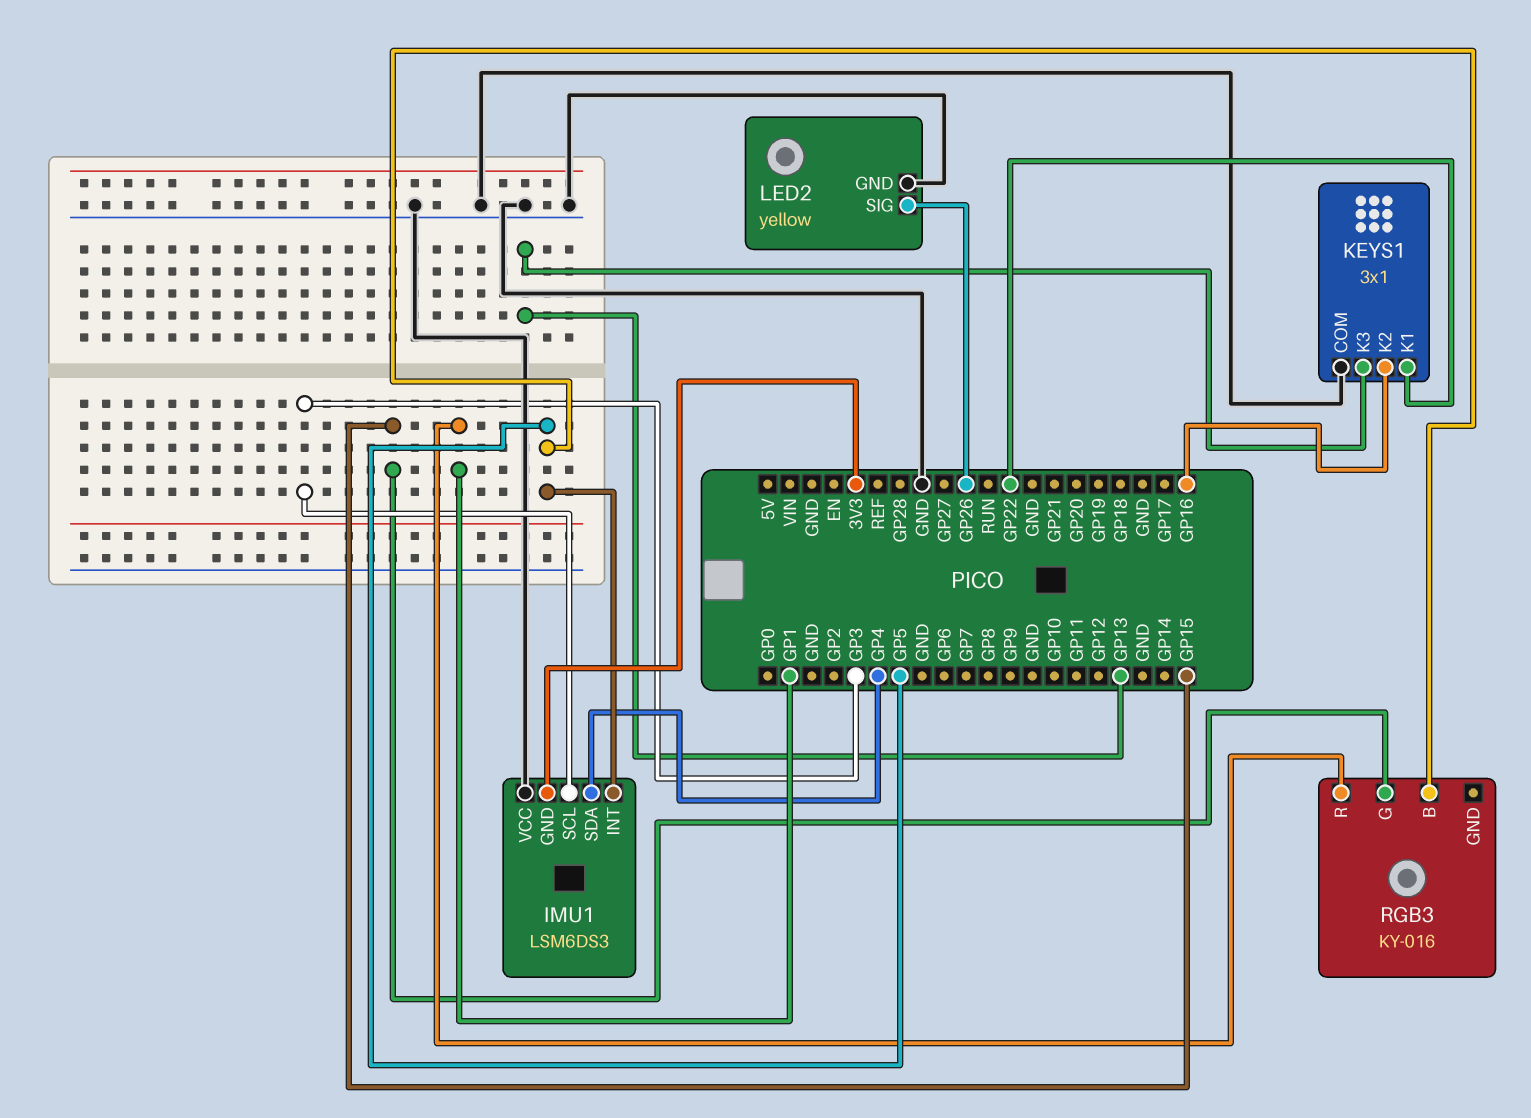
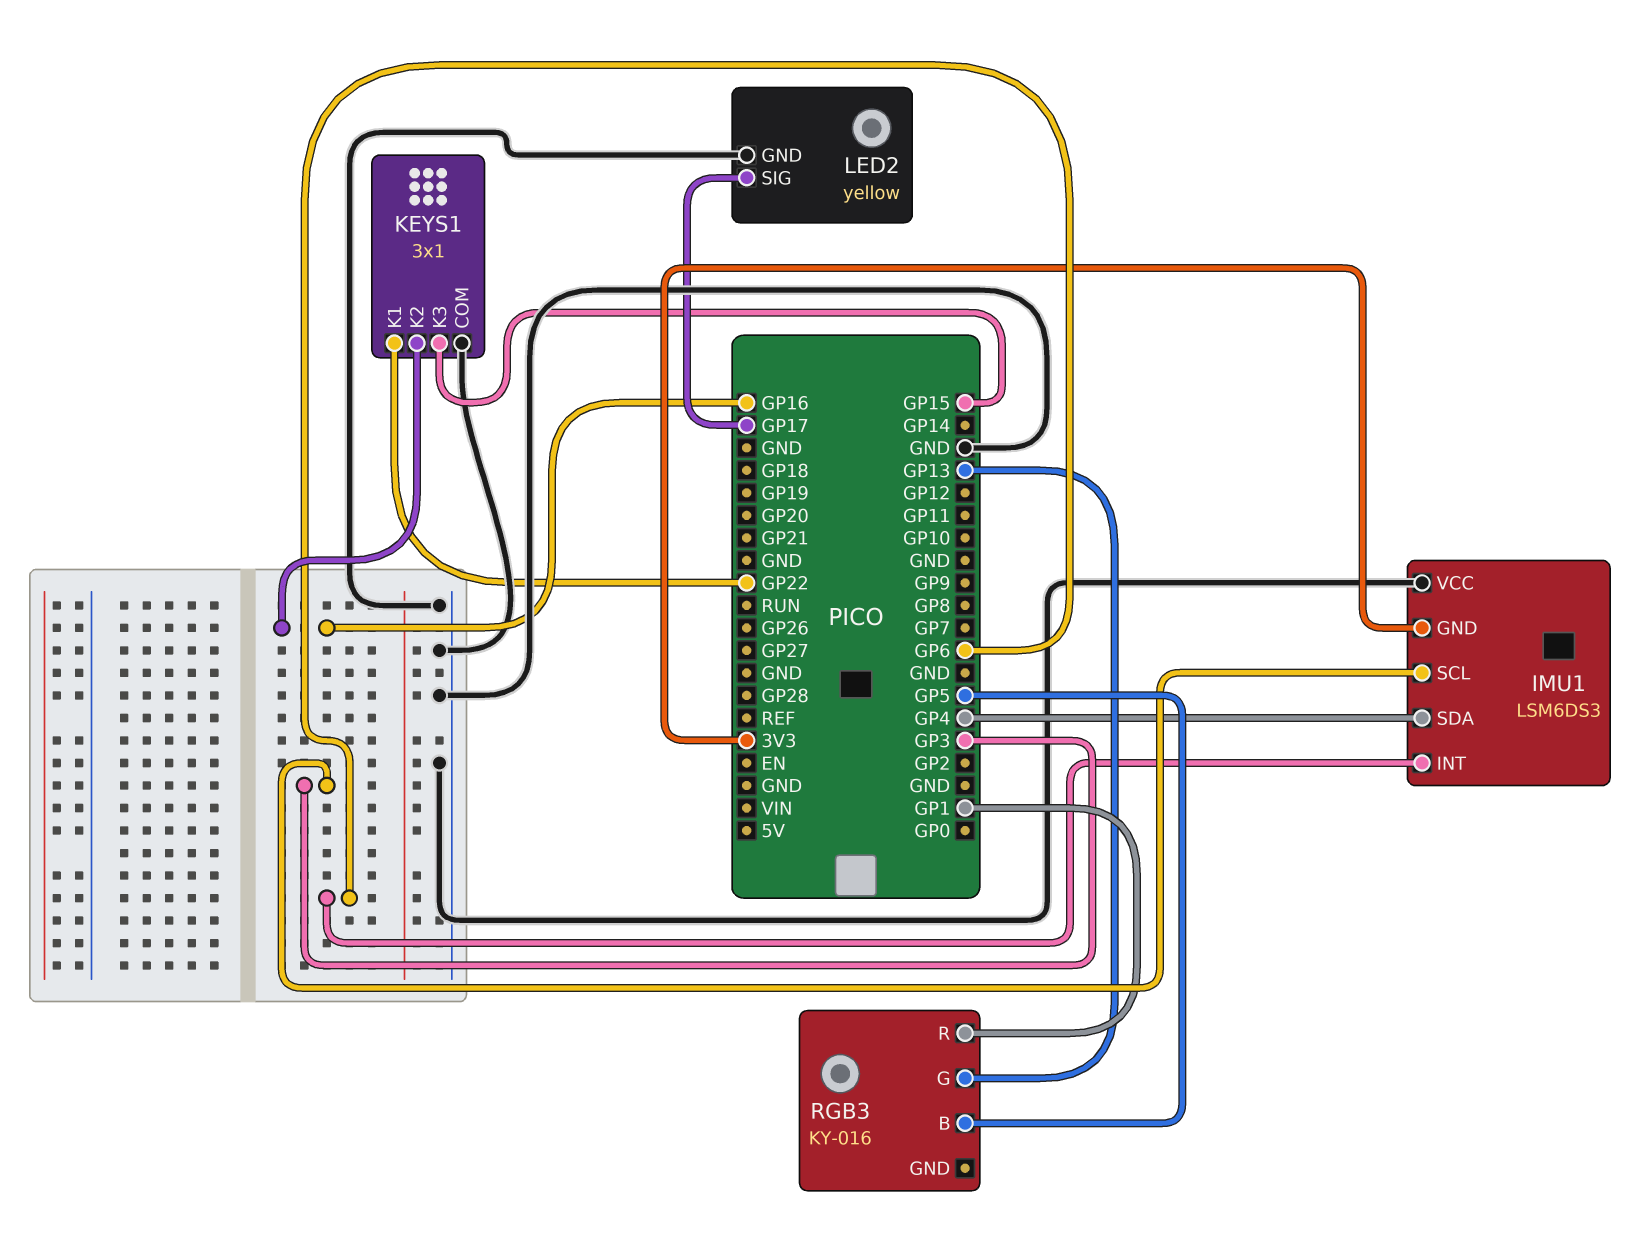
IMU1 pin INT: GP5 -> GP6
KEYS1 pin K3: GP13 -> GP15
LED2 pin SIG: GP26 -> GP17
RGB3 pin G: GP15 -> GP13

